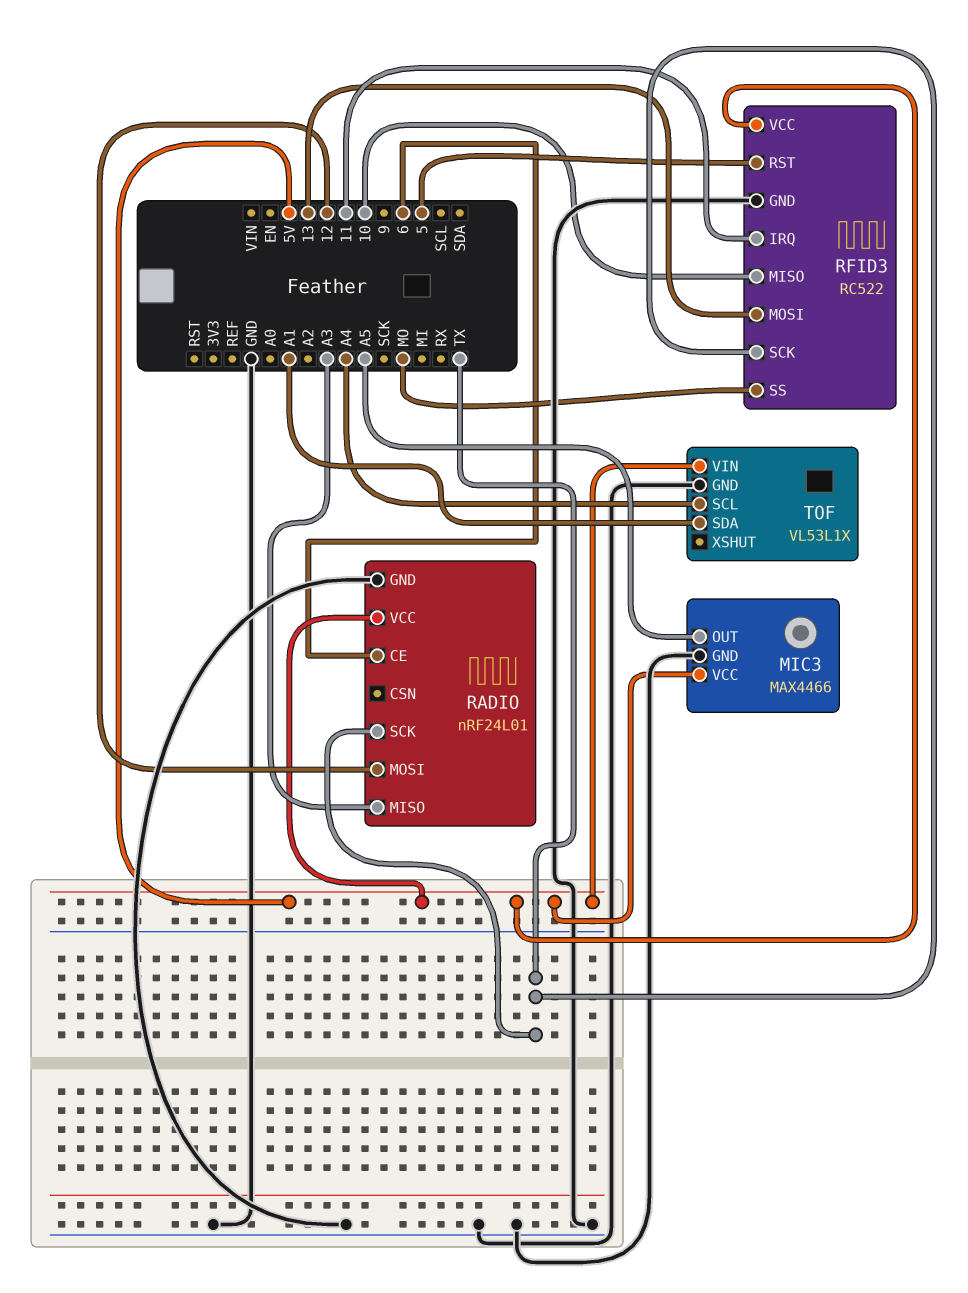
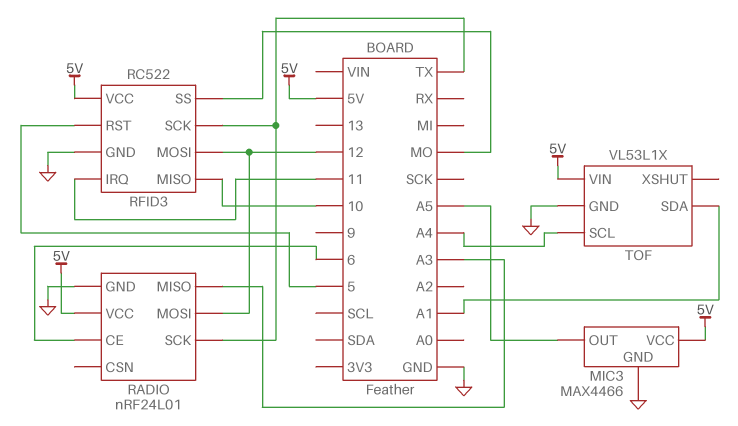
RFID3 pin MOSI: 13 -> 12

